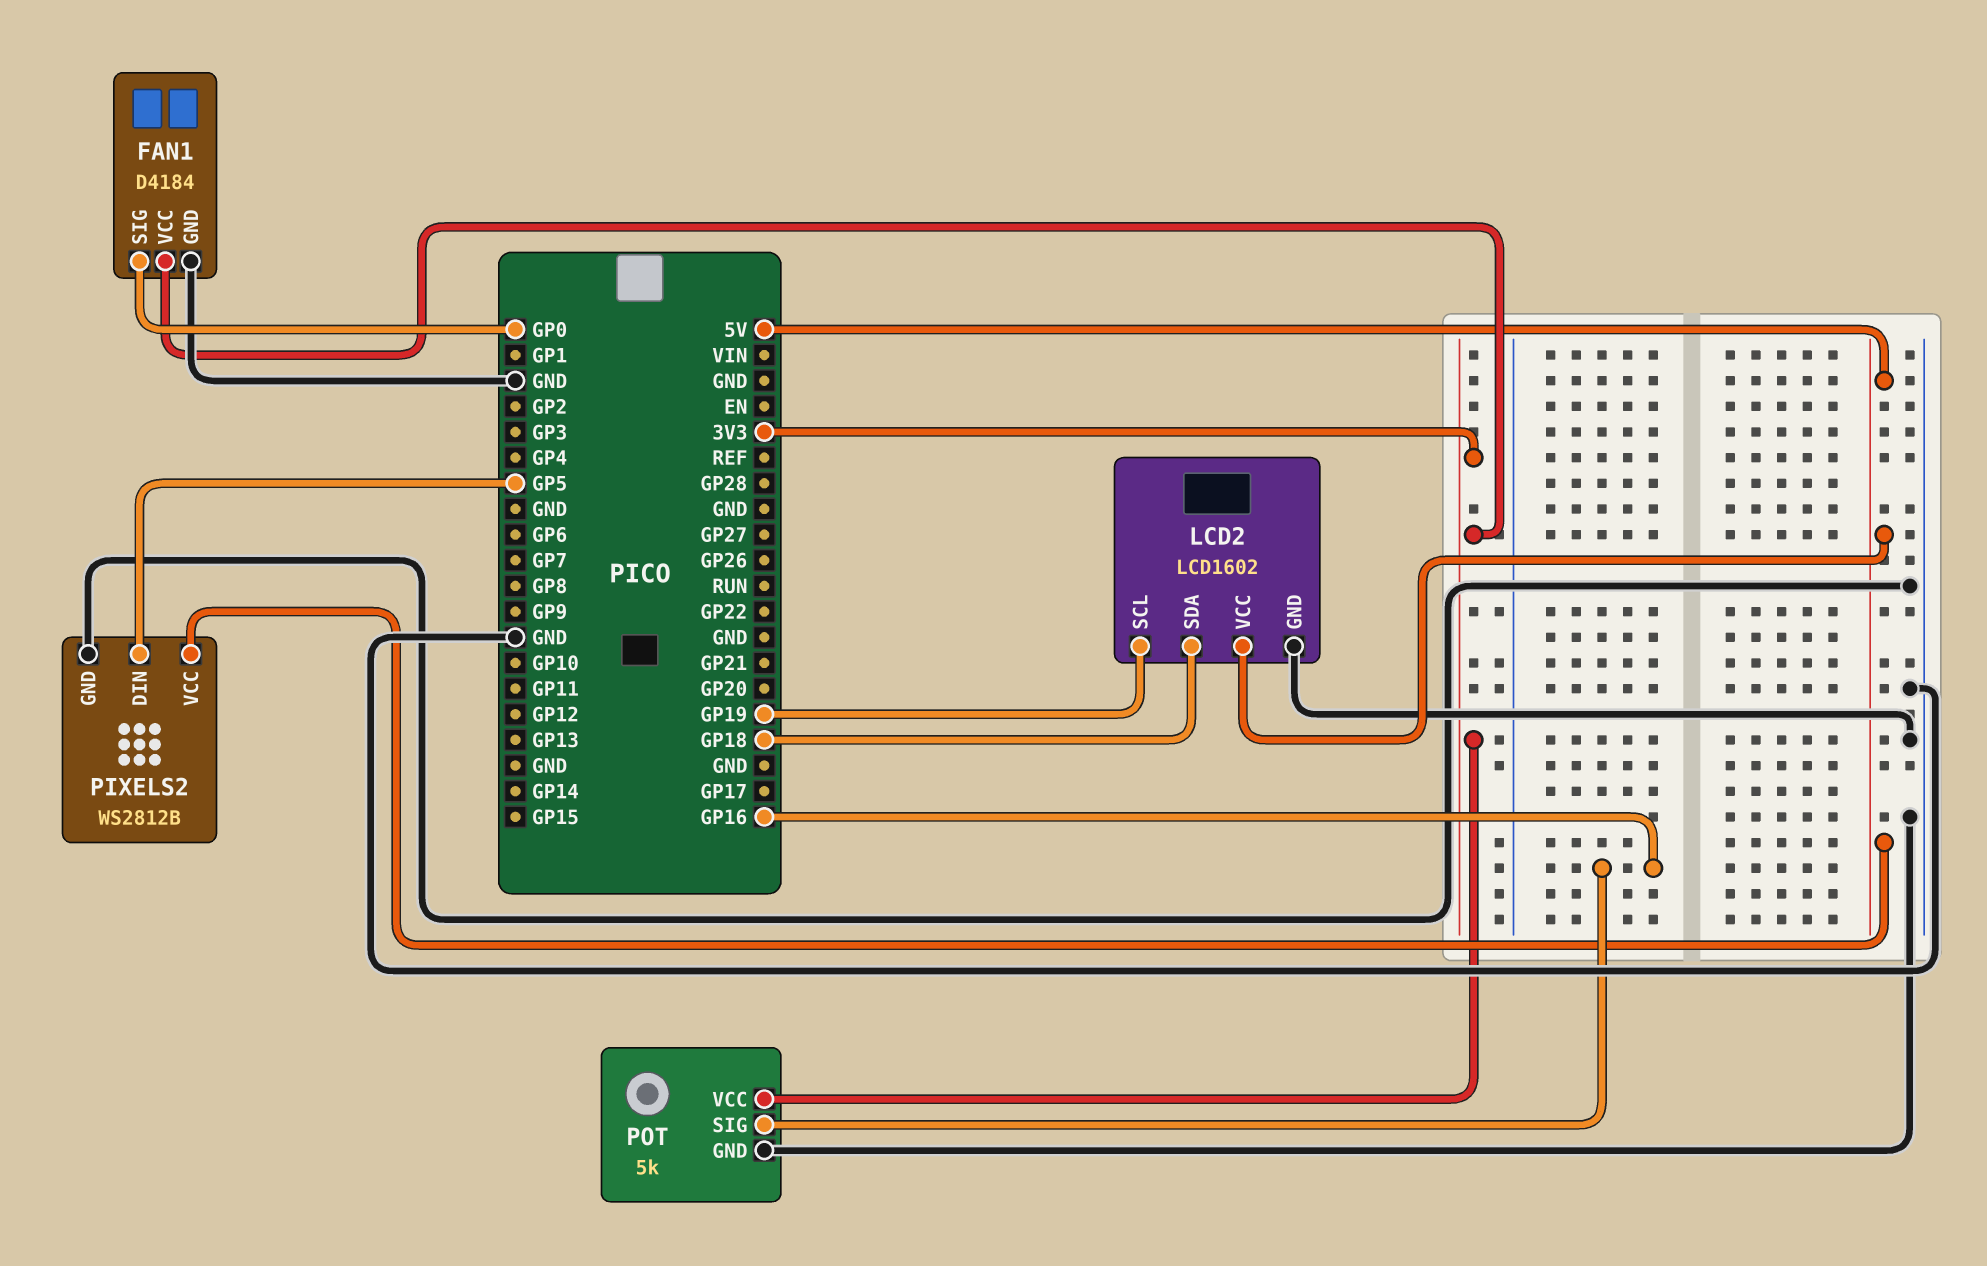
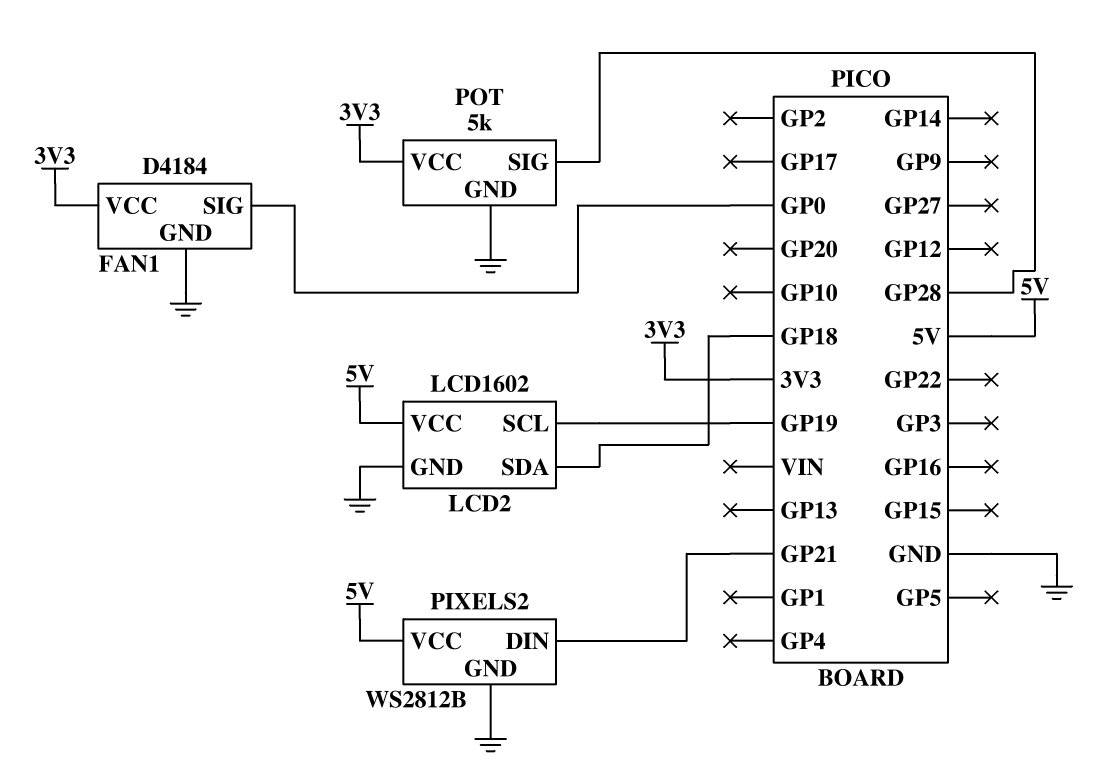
PIXELS2 pin DIN: GP5 -> GP21
POT pin SIG: GP16 -> GP28

